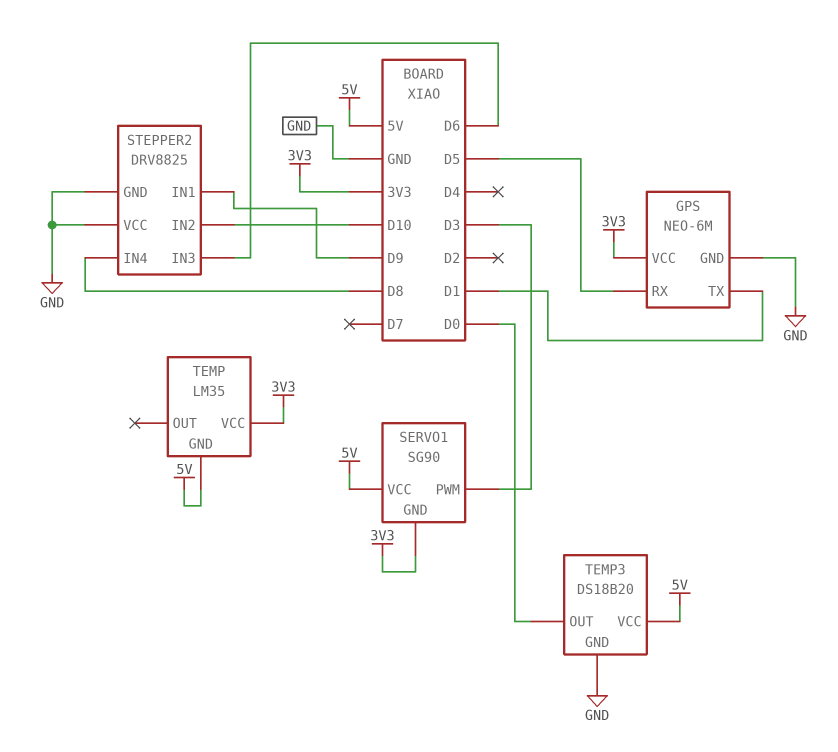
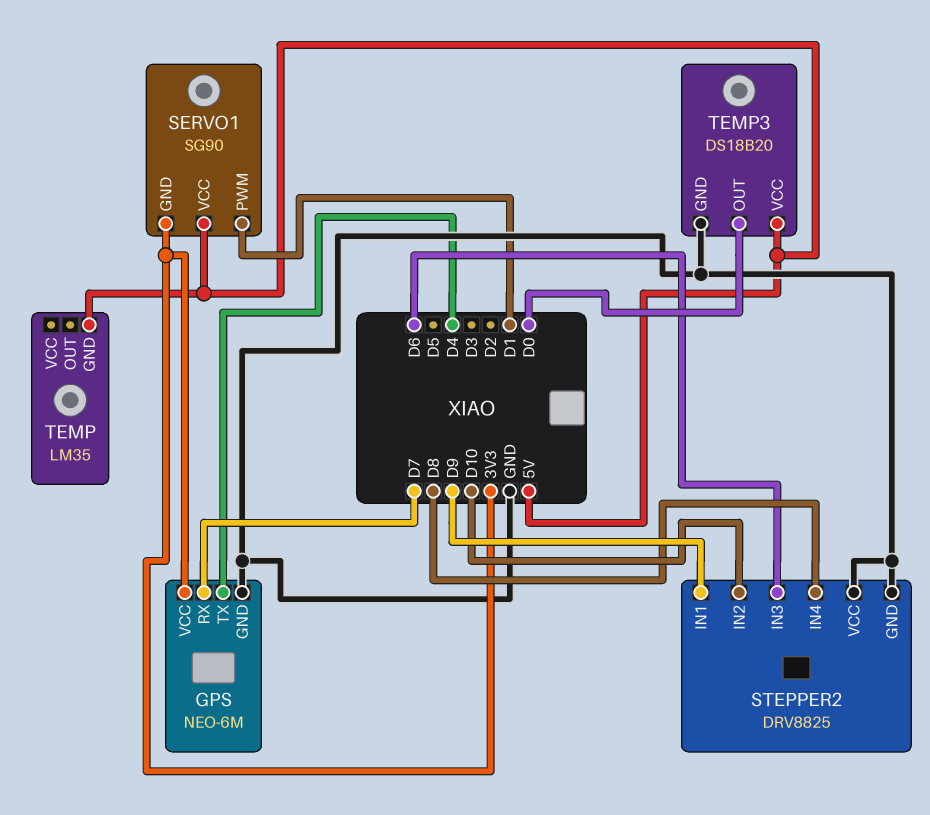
GPS pin RX: D5 -> D7
GPS pin TX: D1 -> D4
SERVO1 pin PWM: D3 -> D1
TEMP pin VCC: 3V3 -> none

